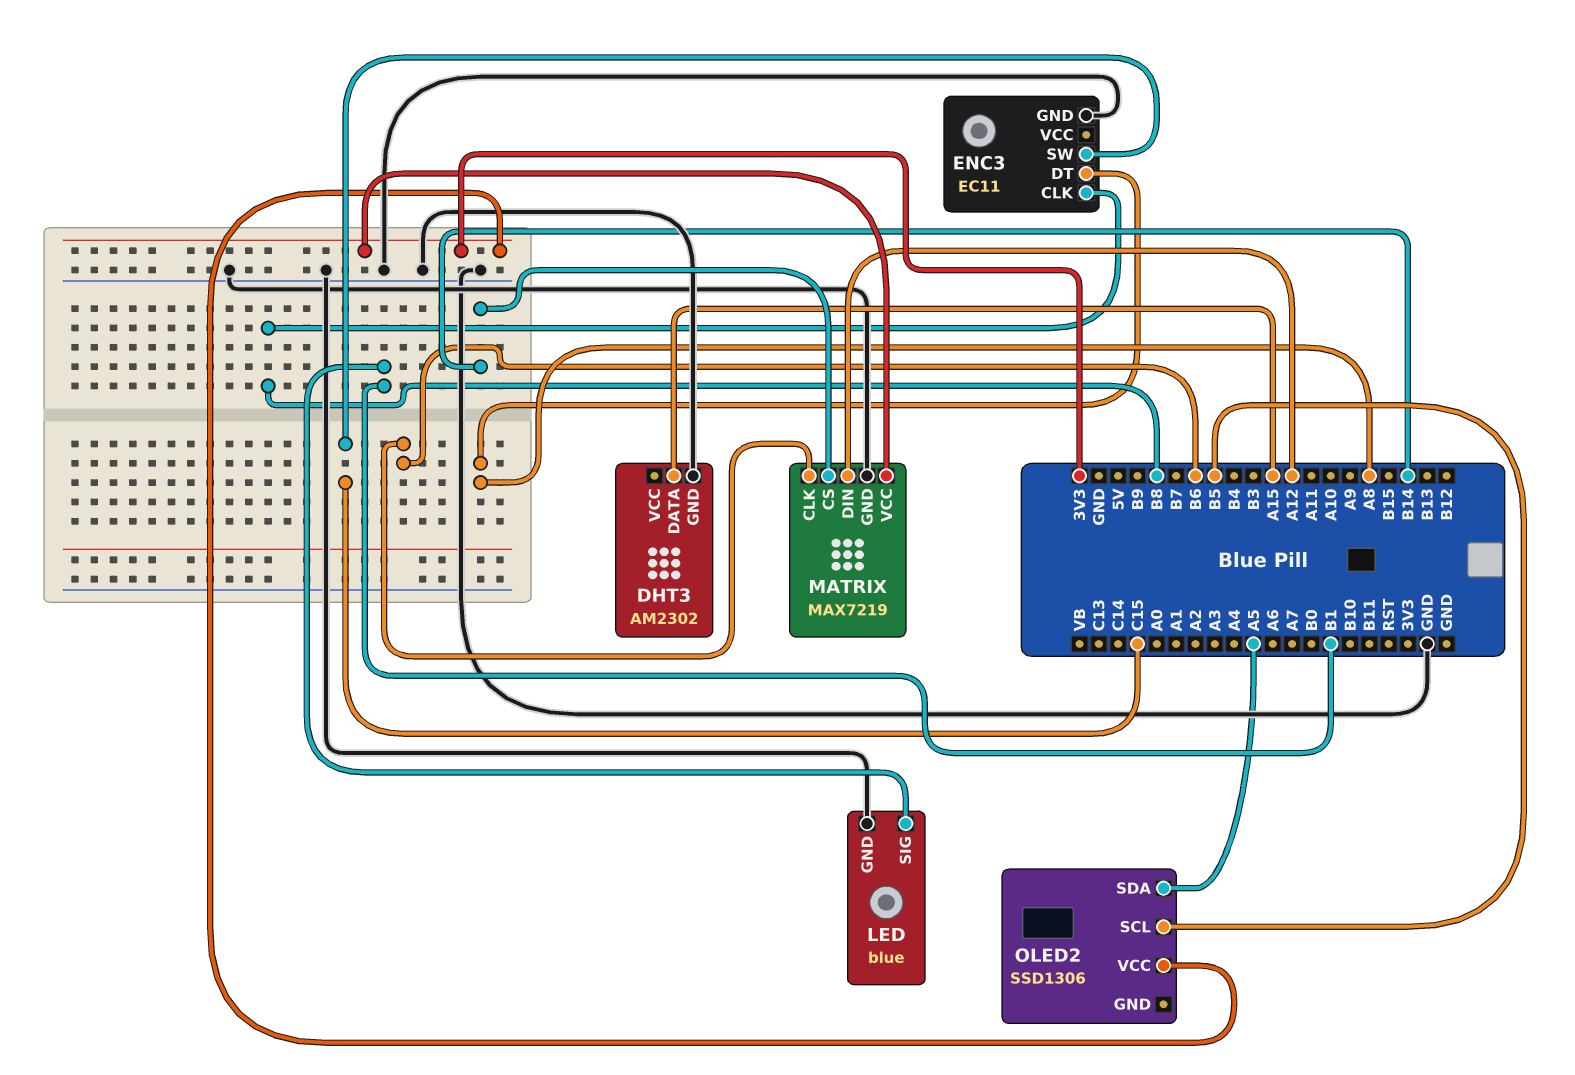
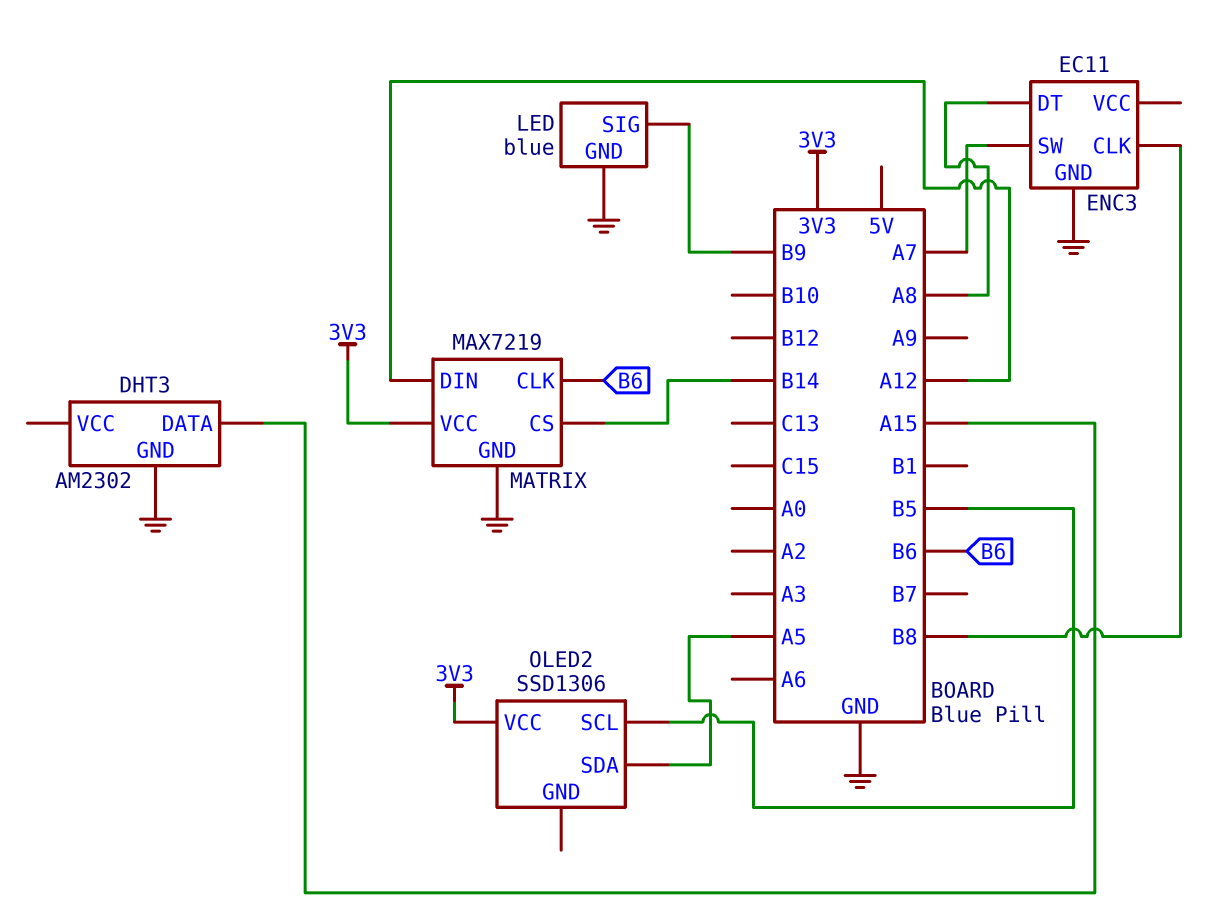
ENC3 pin SW: C15 -> A7
LED pin SIG: B1 -> B9

